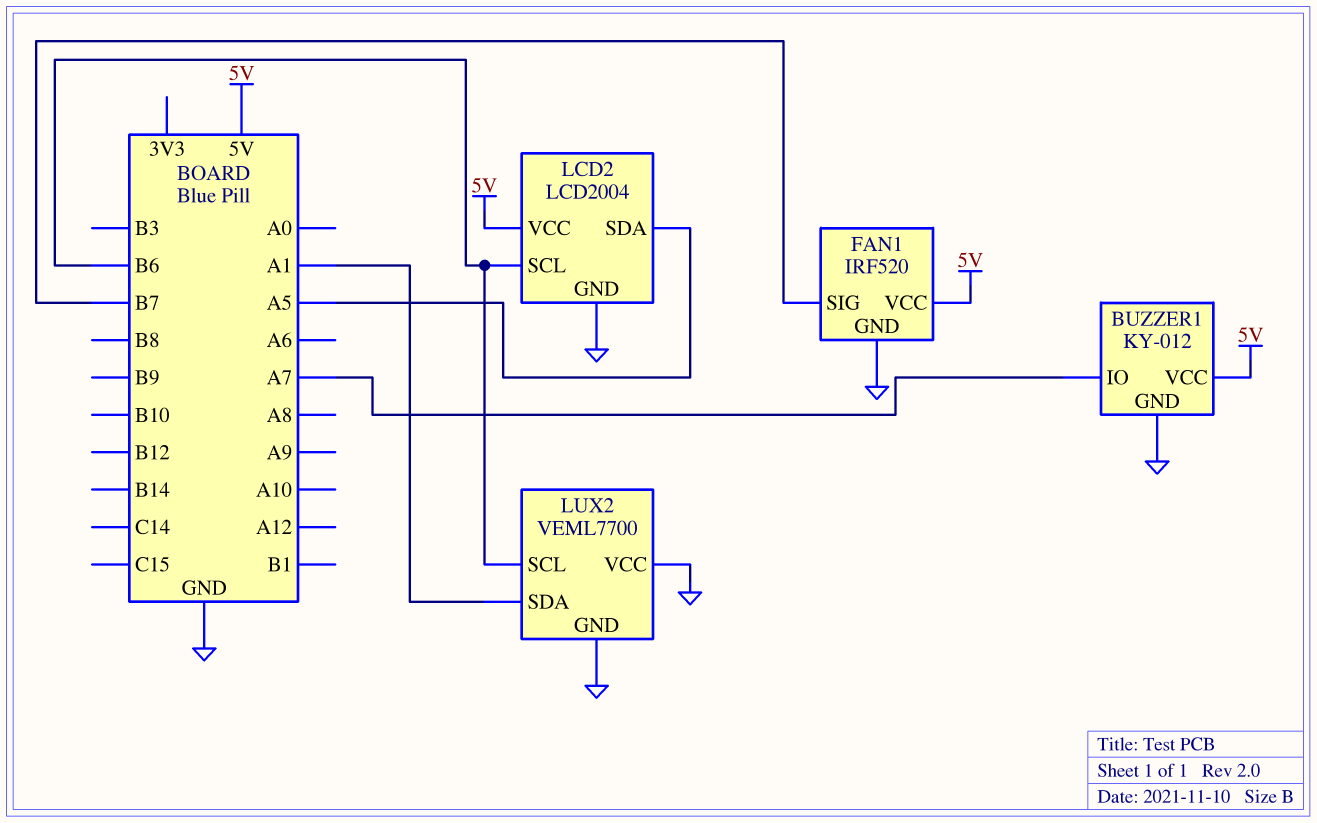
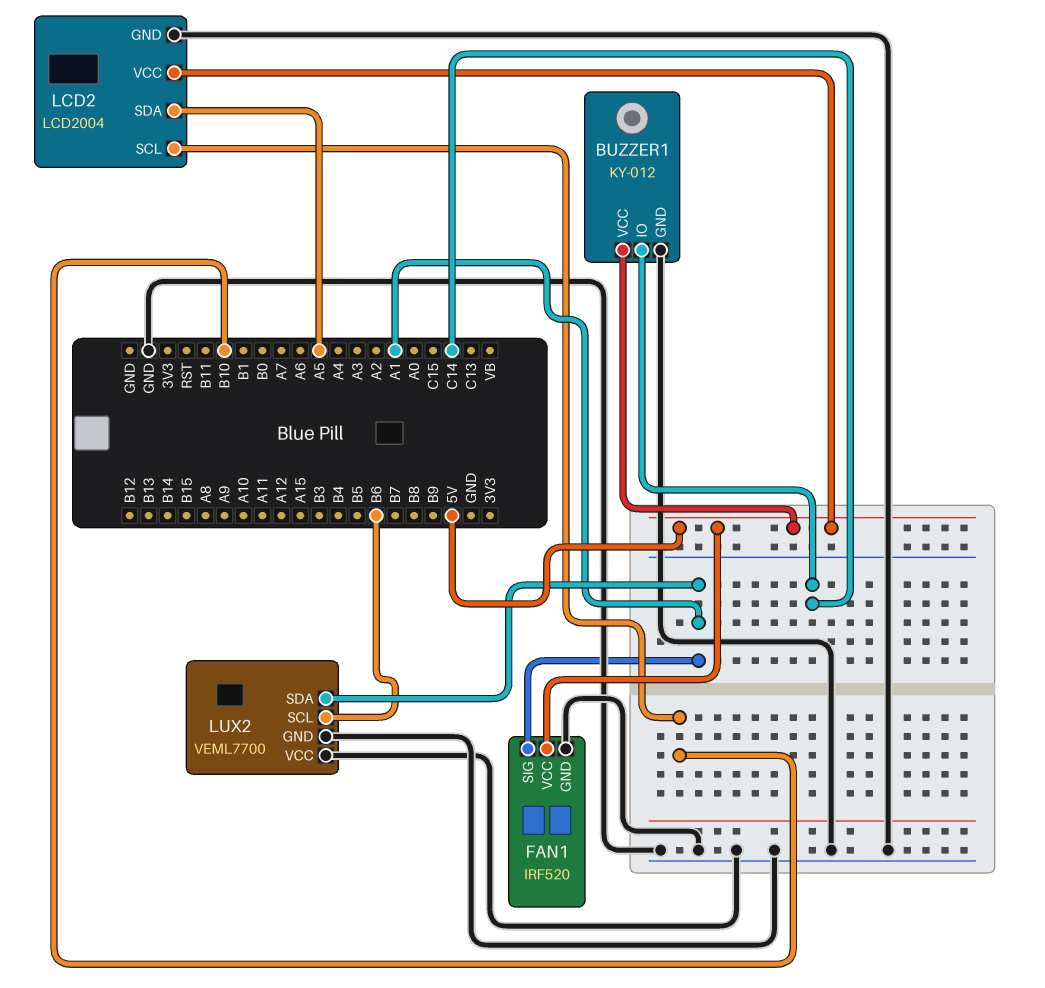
BUZZER1 pin IO: A7 -> C14
FAN1 pin SIG: B7 -> A1
LCD2 pin SCL: B6 -> B10

